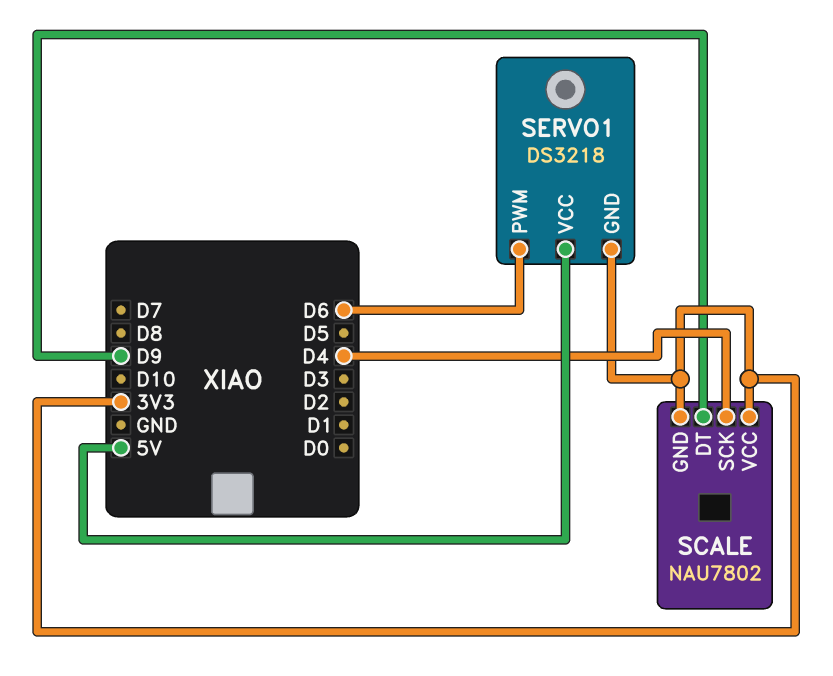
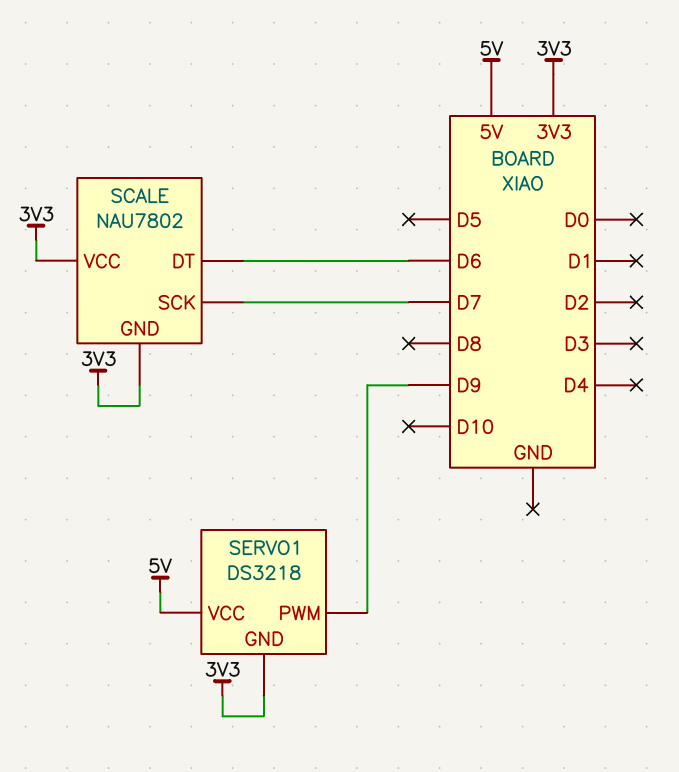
SCALE pin DT: D9 -> D6
SCALE pin SCK: D4 -> D7
SERVO1 pin PWM: D6 -> D9

